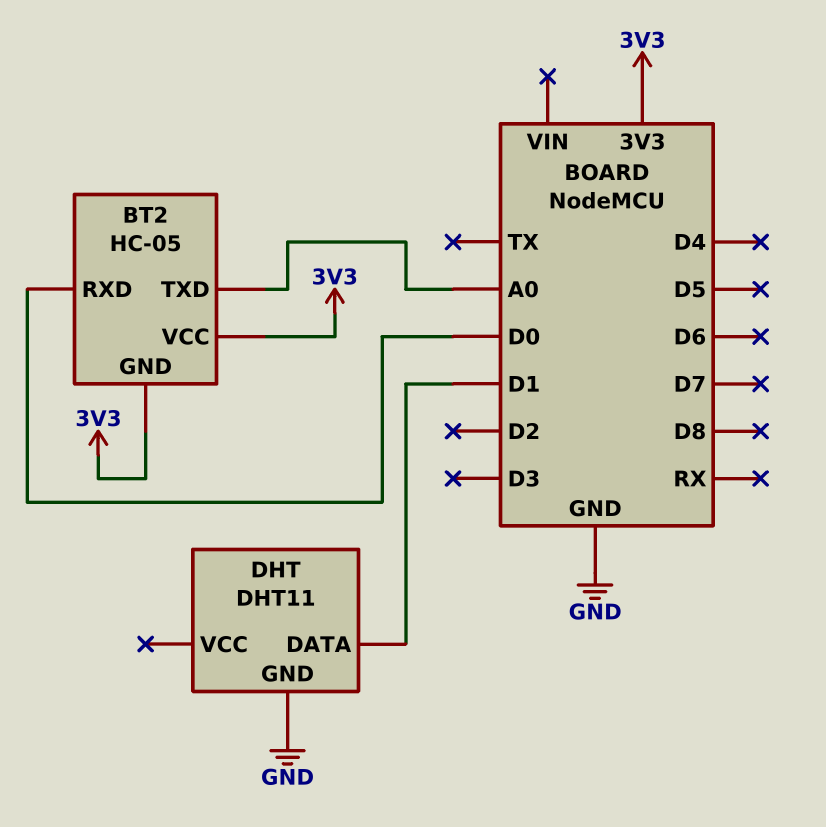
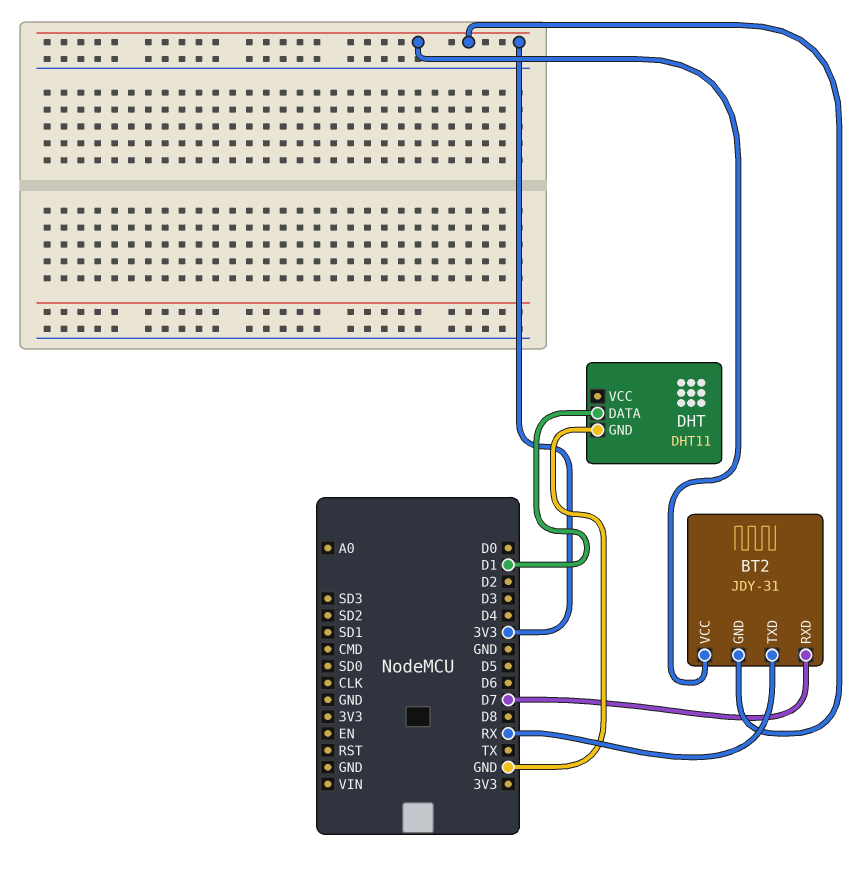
BT2: HC-05 -> JDY-31
BT2 pin RXD: D0 -> D7
BT2 pin TXD: A0 -> RX

